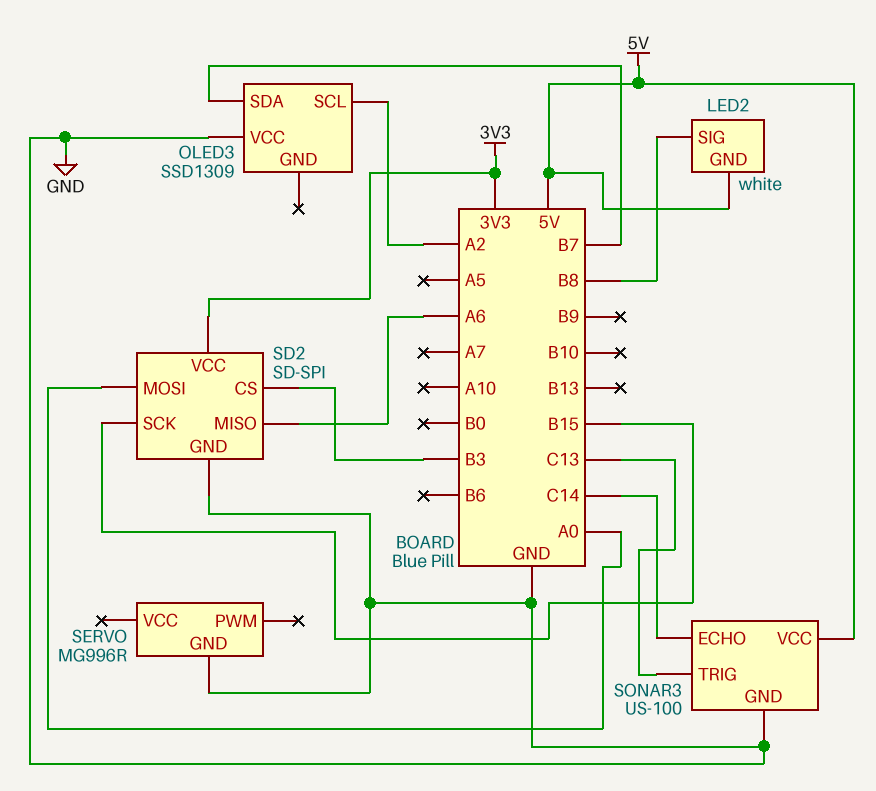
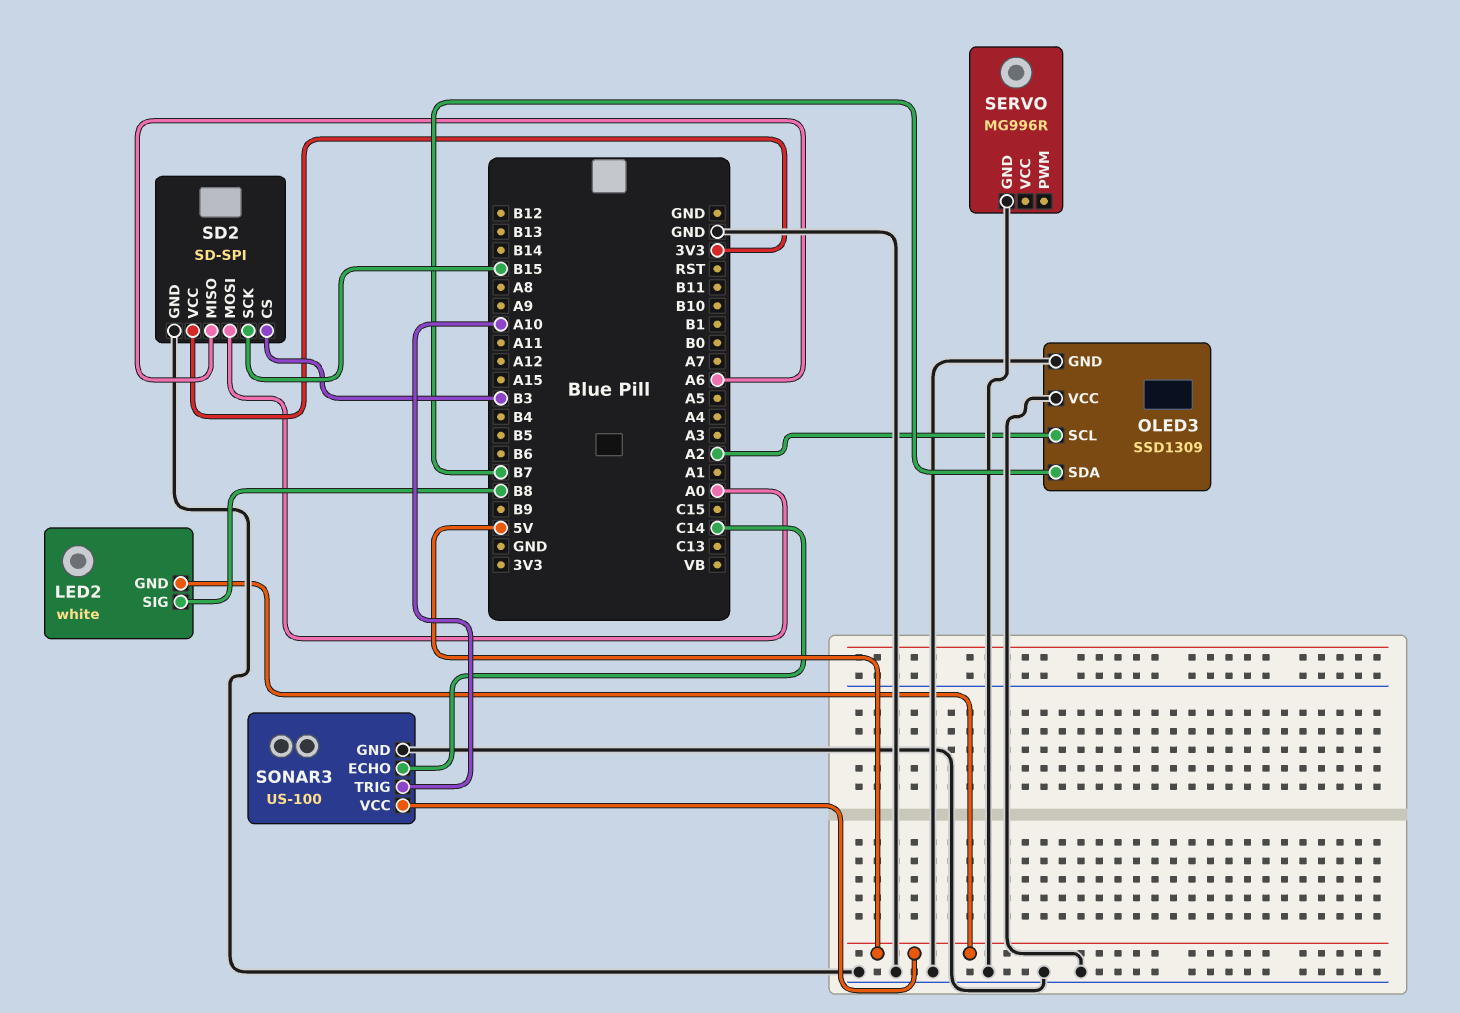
OLED3 pin GND: none -> GND
SONAR3 pin TRIG: C13 -> A10

